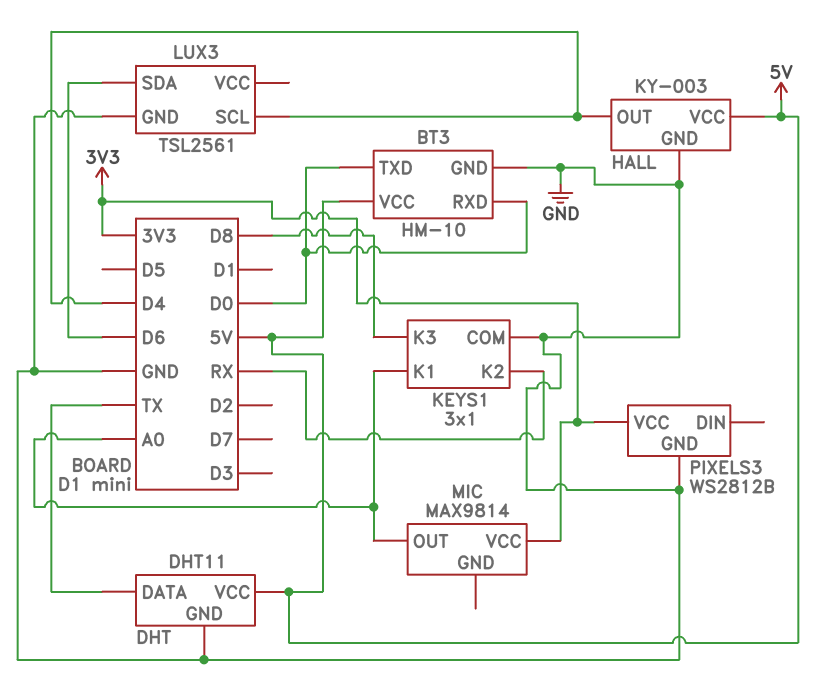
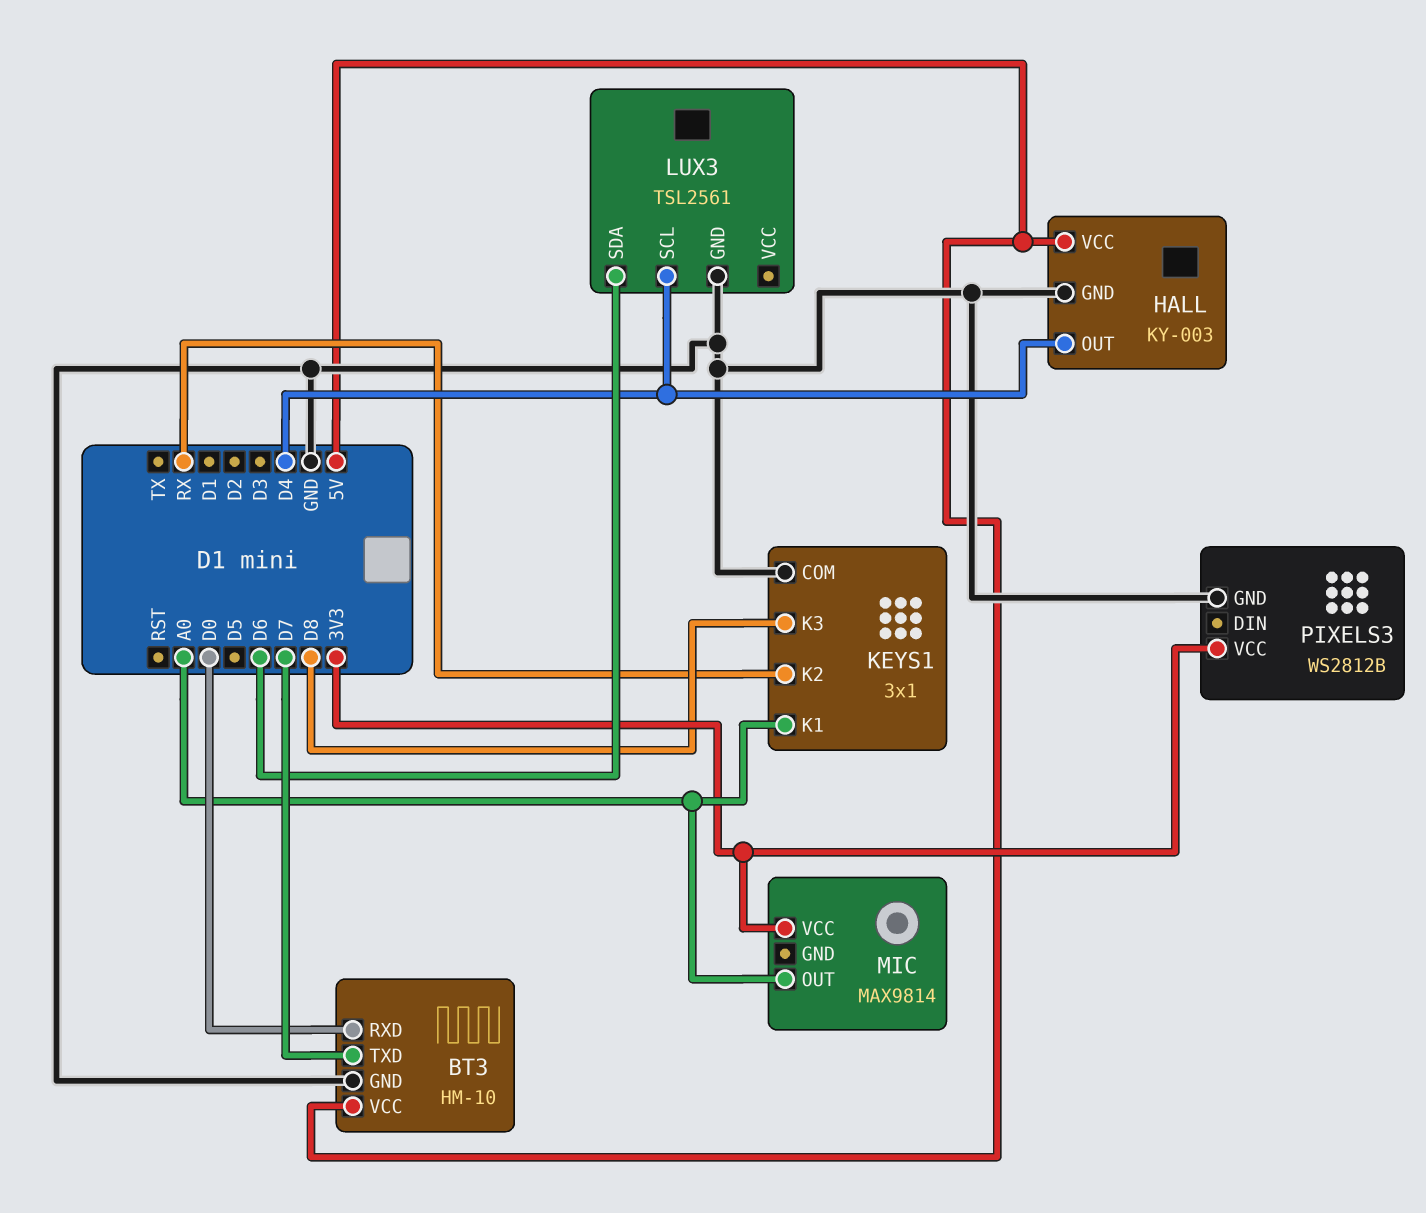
BT3 pin TXD: D0 -> D7
DHT: DHT11 -> none
DHT pin DATA: TX -> none
DHT pin GND: GND -> none
DHT pin VCC: 5V -> none

